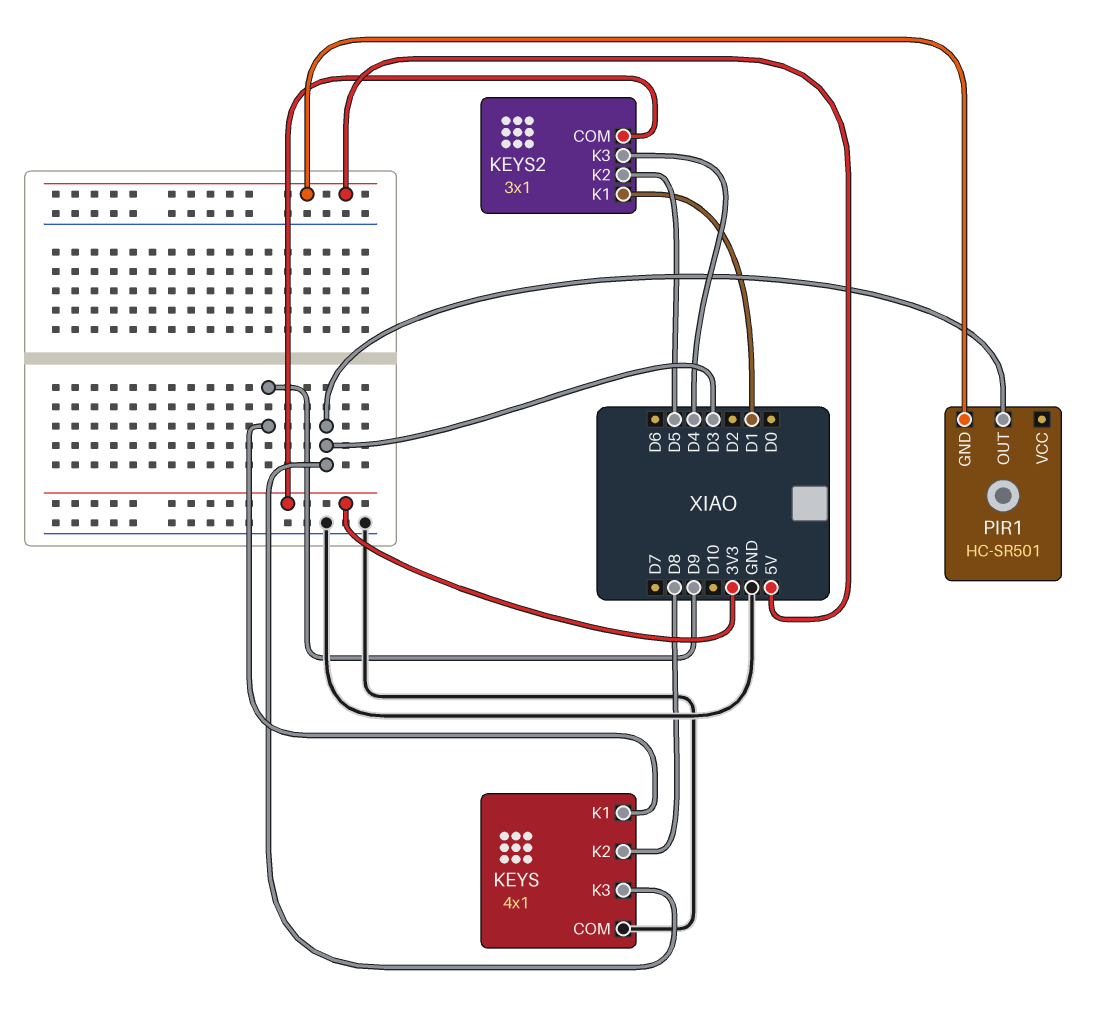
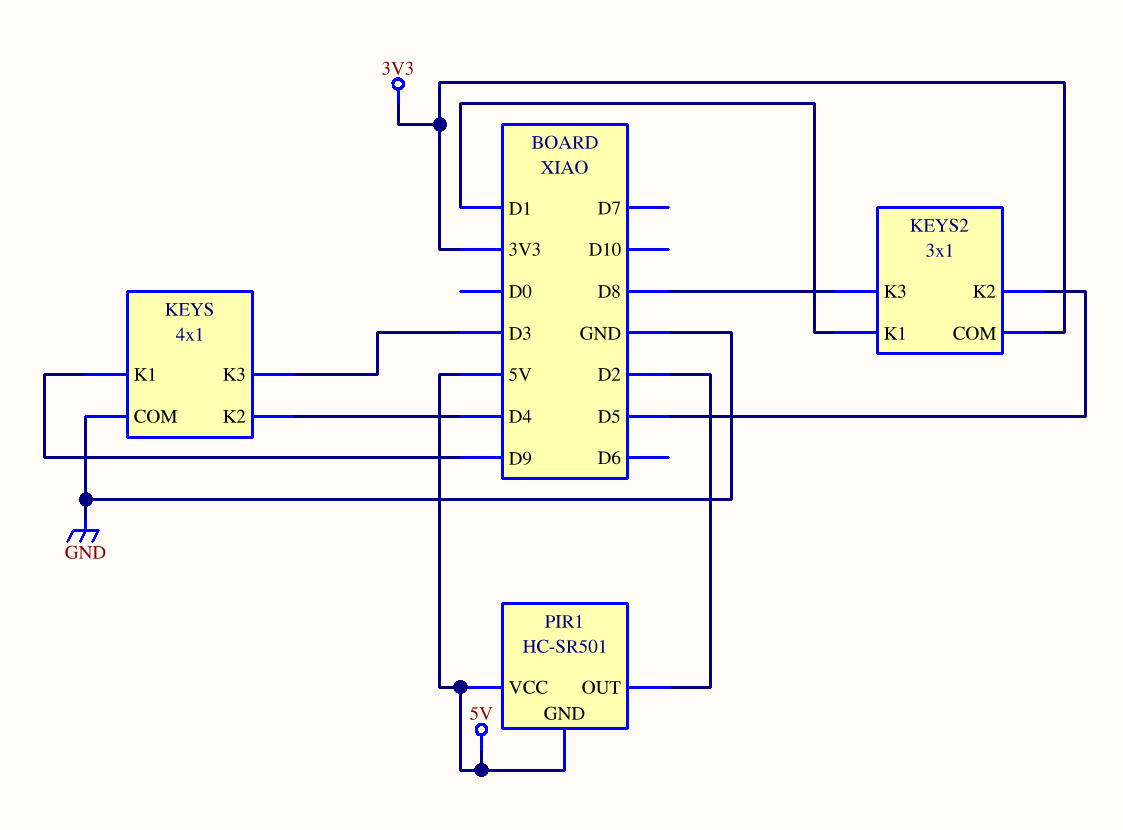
KEYS pin K2: D8 -> D4
KEYS2 pin K3: D4 -> D8
PIR1 pin OUT: D3 -> D2
PIR1 pin VCC: none -> 5V

